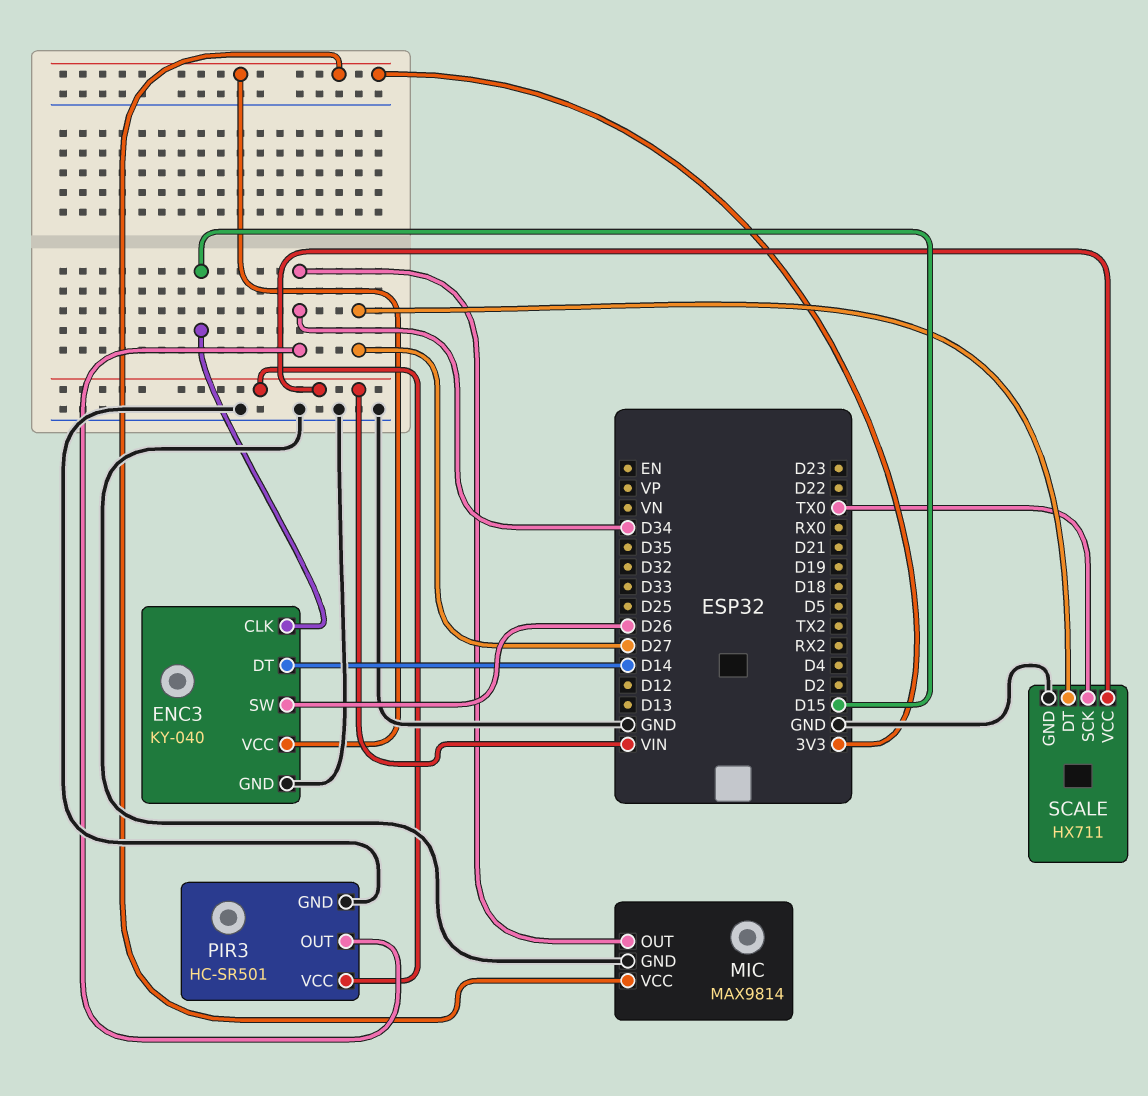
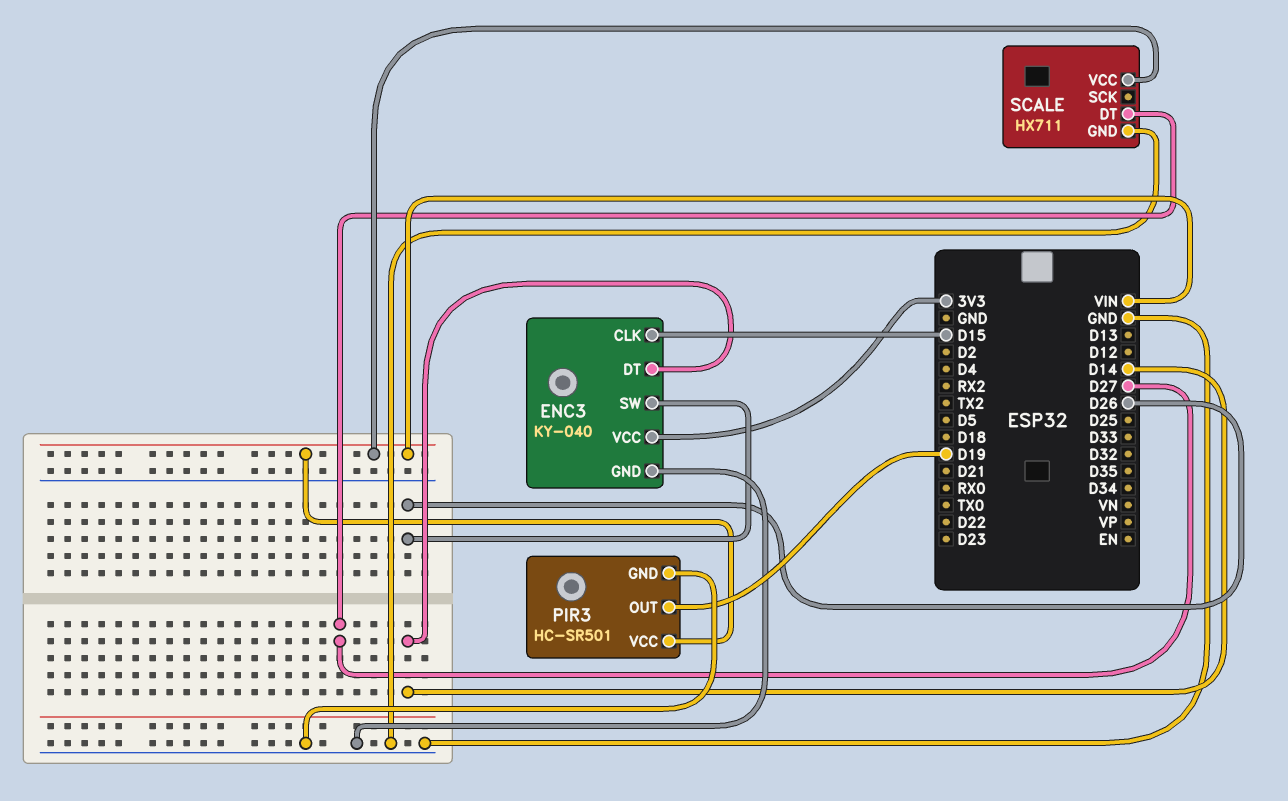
MIC: MAX9814 -> none
MIC pin GND: GND -> none
MIC pin OUT: D34 -> none
MIC pin VCC: 3V3 -> none
PIR3 pin OUT: D34 -> D19
SCALE pin SCK: TX0 -> none

